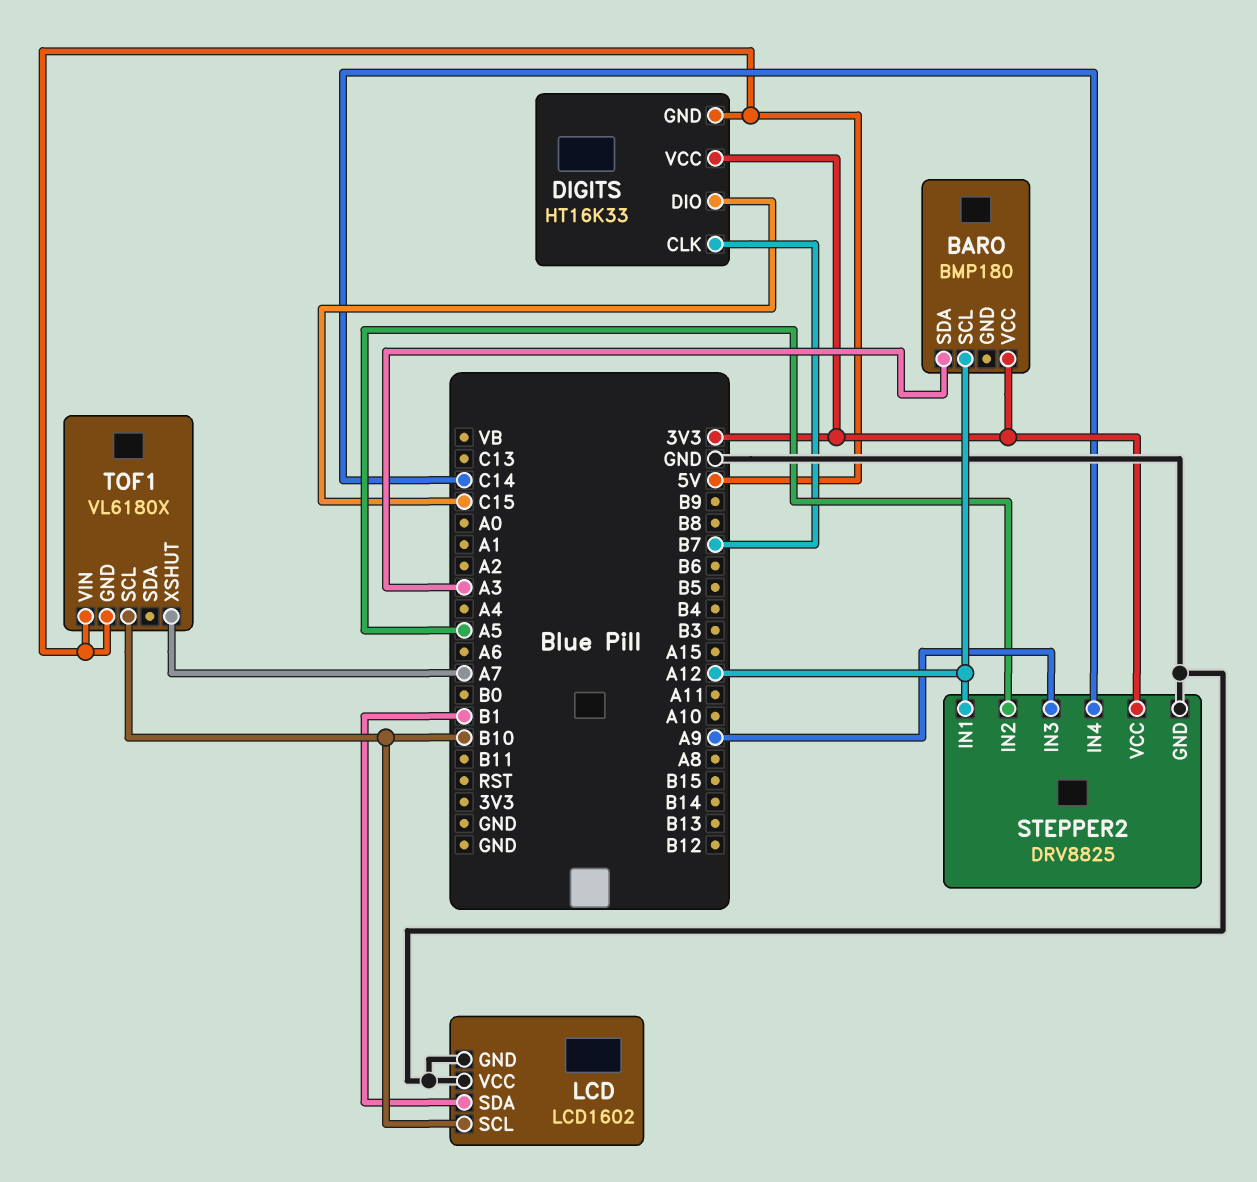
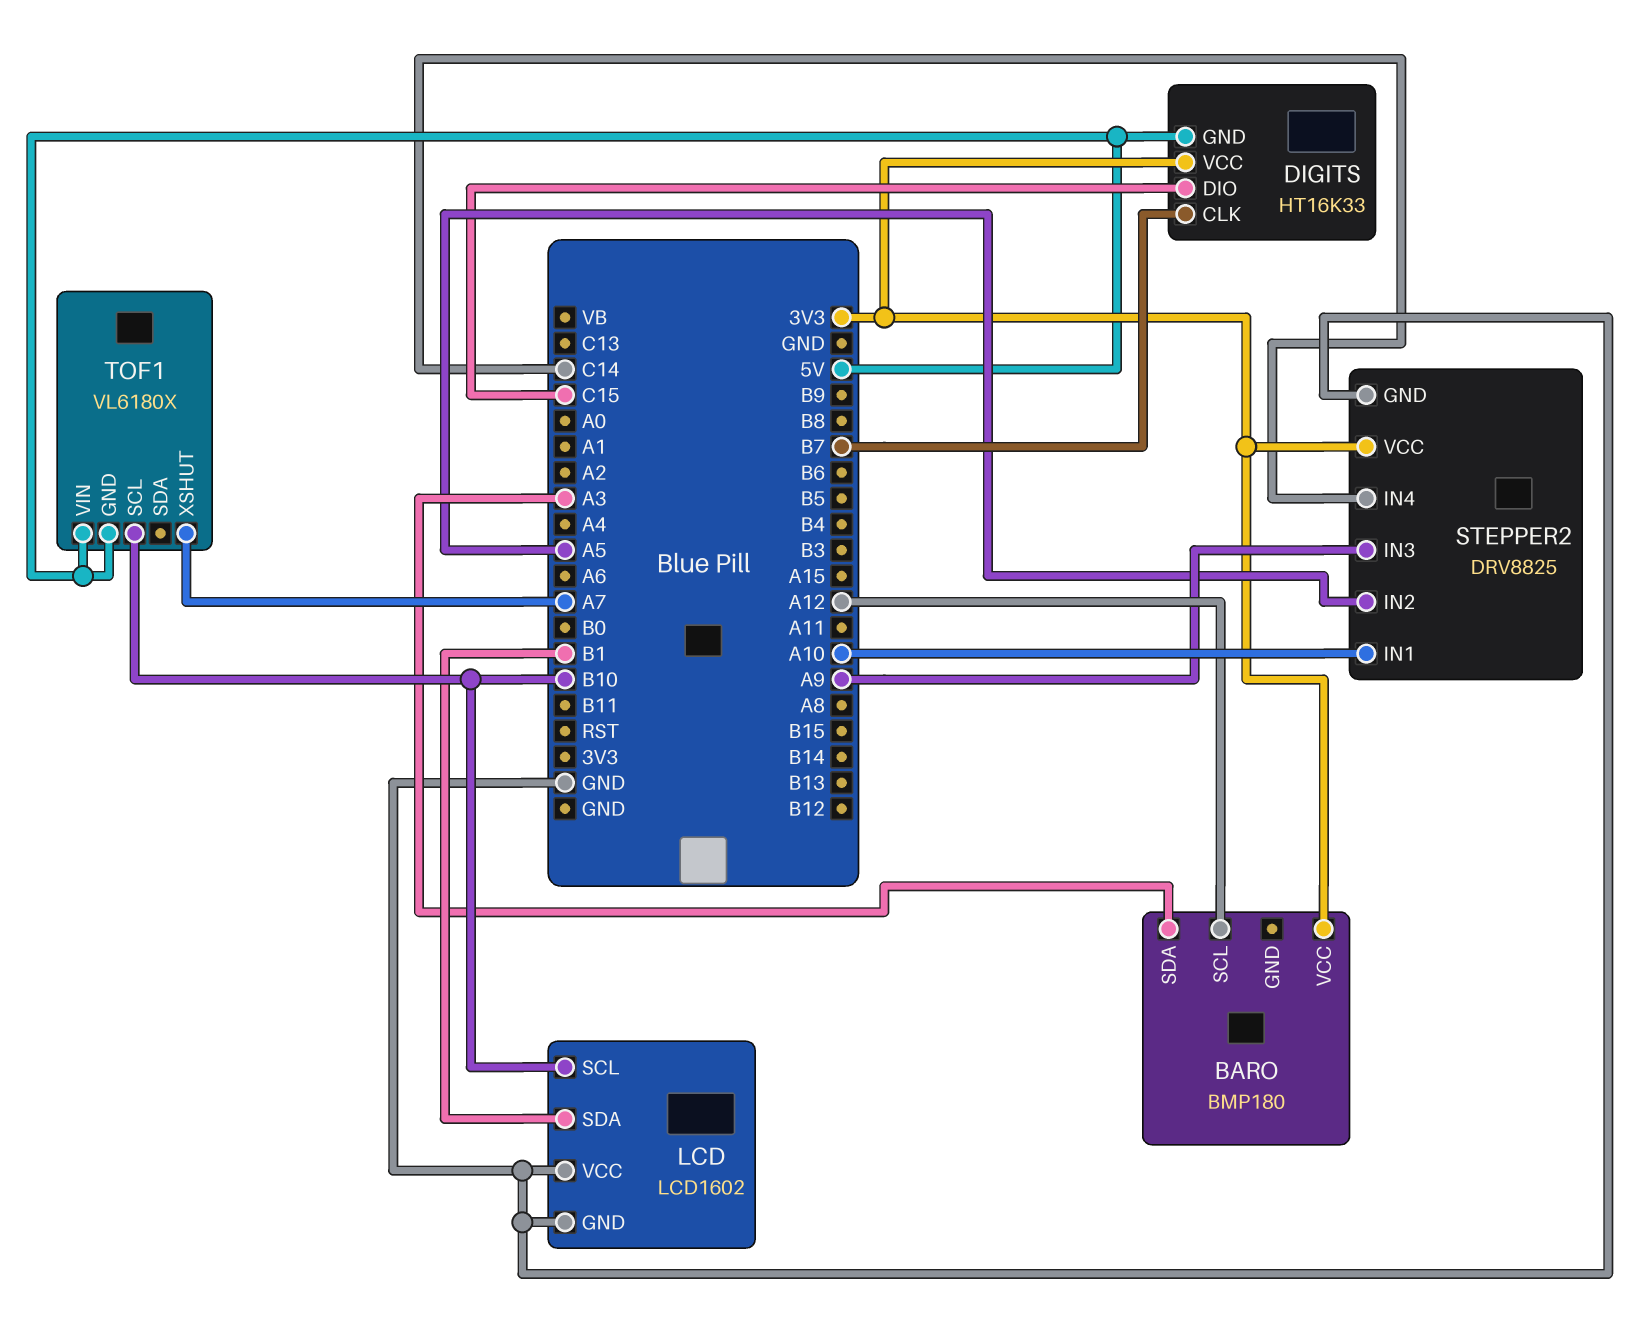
STEPPER2 pin IN1: A12 -> A10

